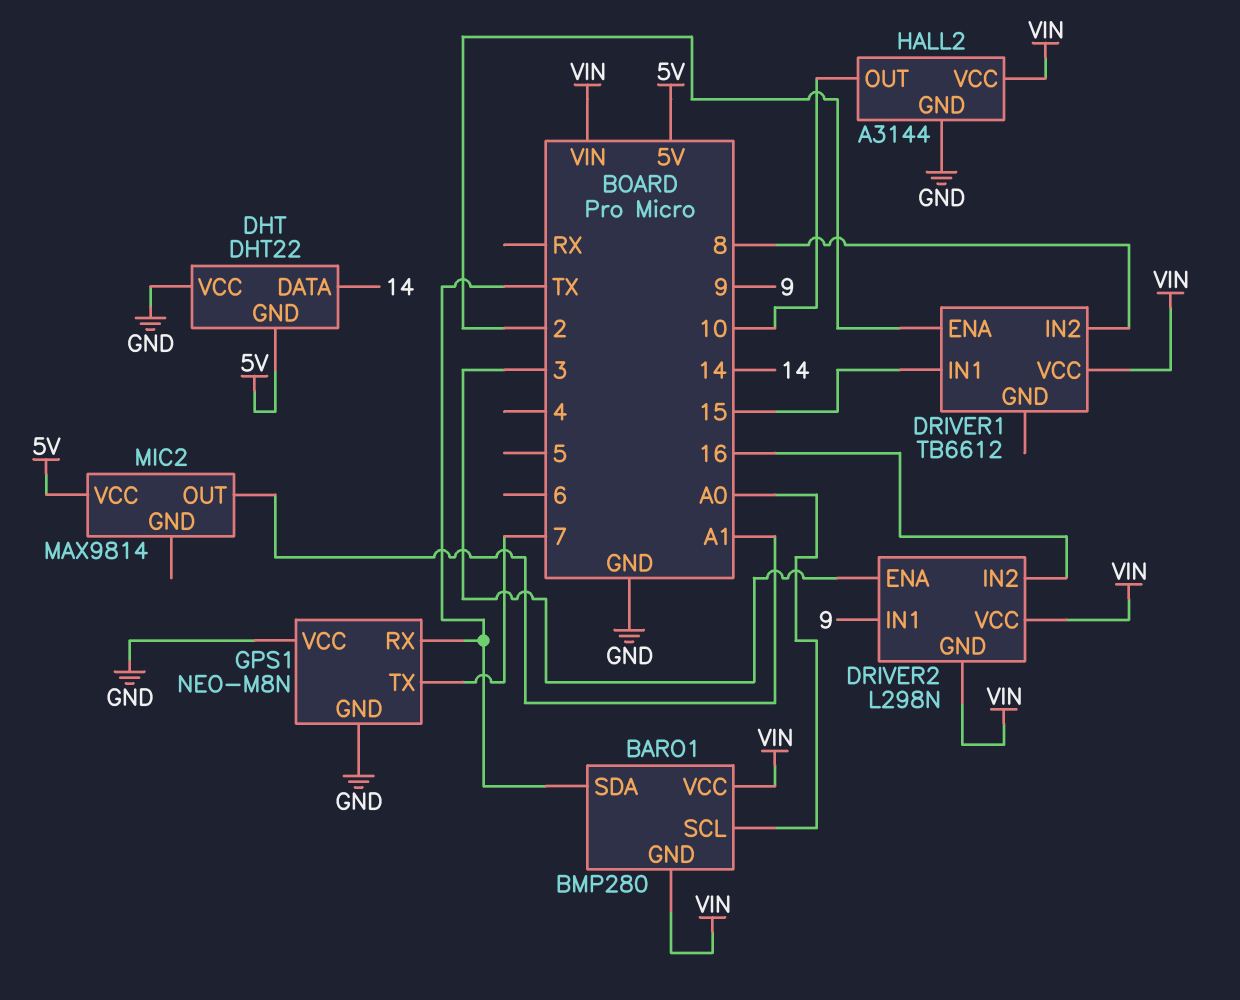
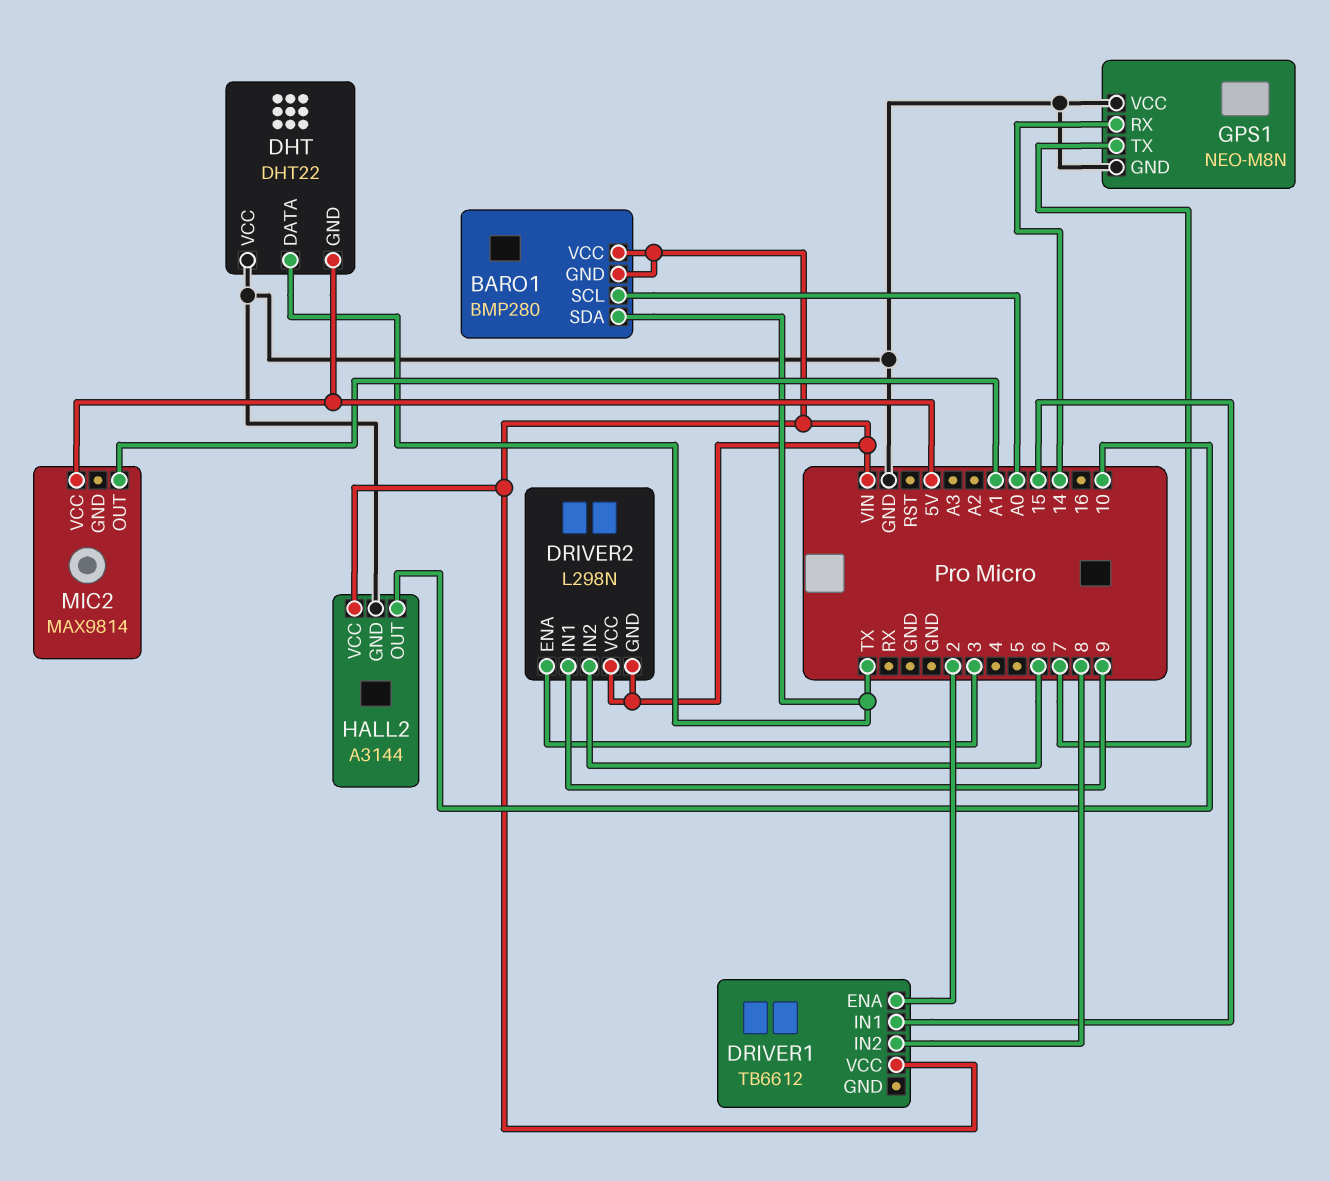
DHT pin DATA: 14 -> TX
DRIVER2 pin IN2: 16 -> 6
GPS1 pin RX: TX -> 14

